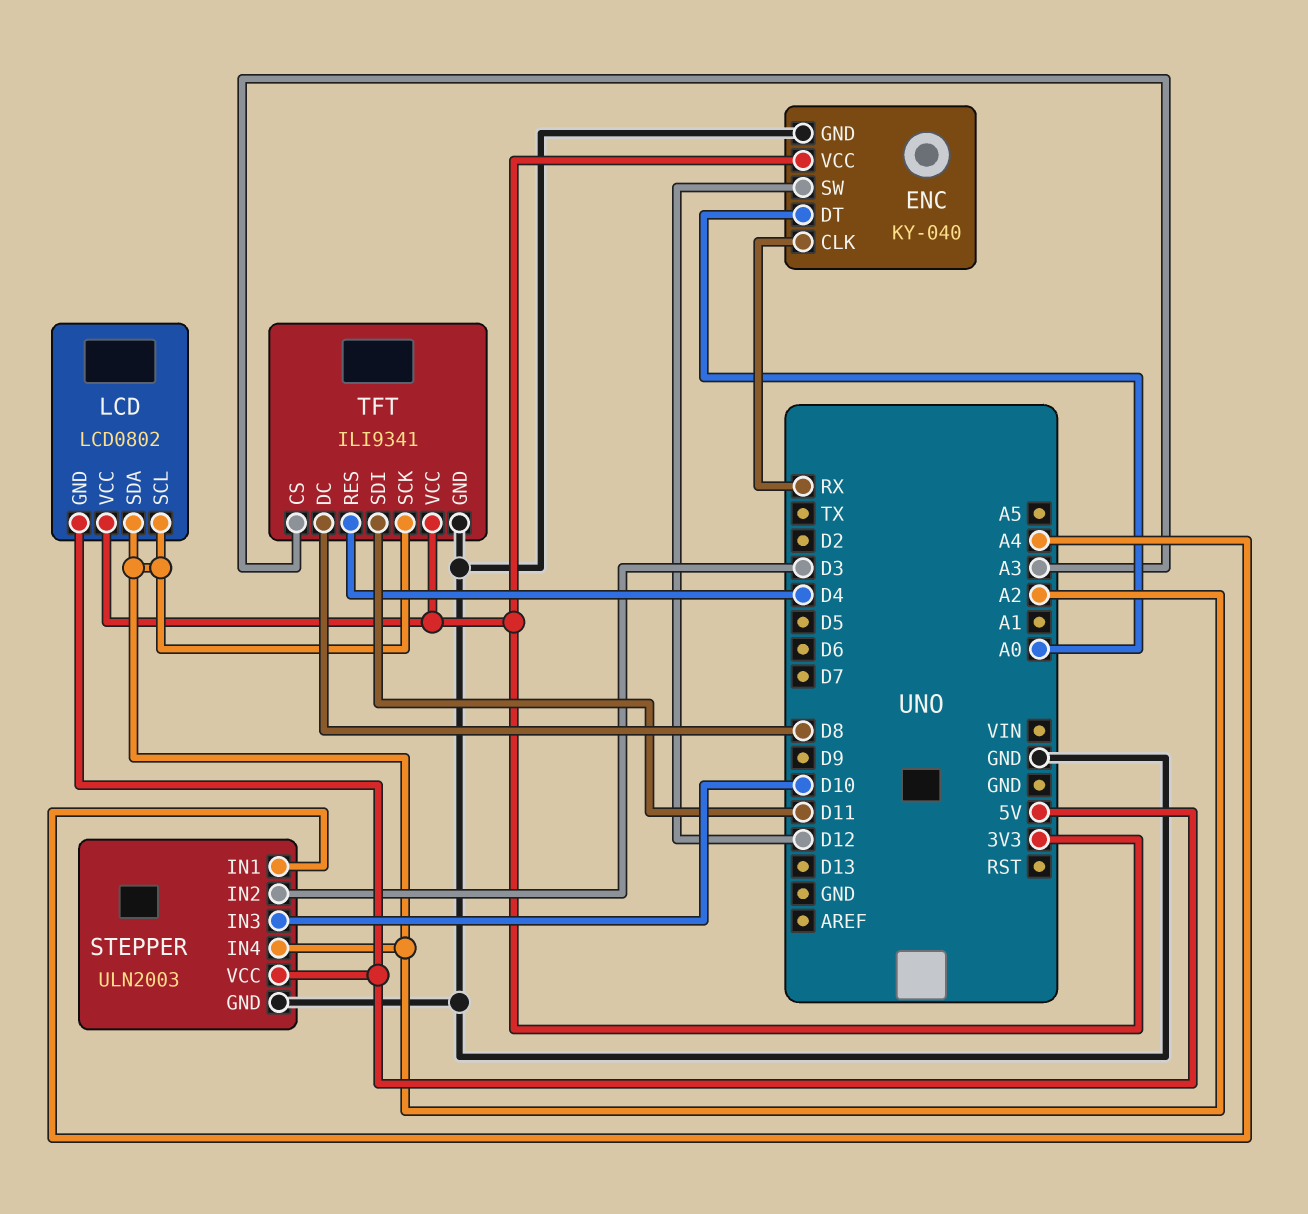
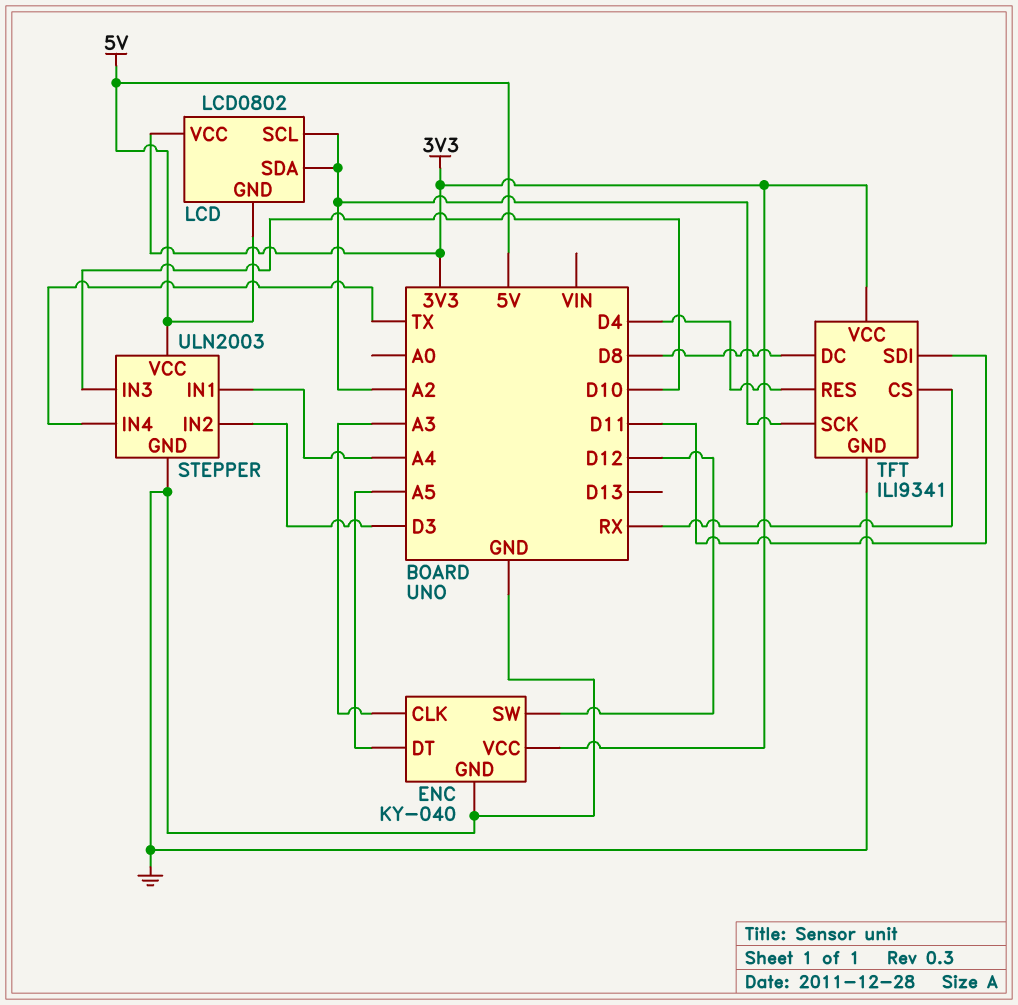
ENC pin CLK: RX -> A3
ENC pin DT: A0 -> A5
STEPPER pin IN4: A2 -> TX
TFT pin CS: A3 -> RX

